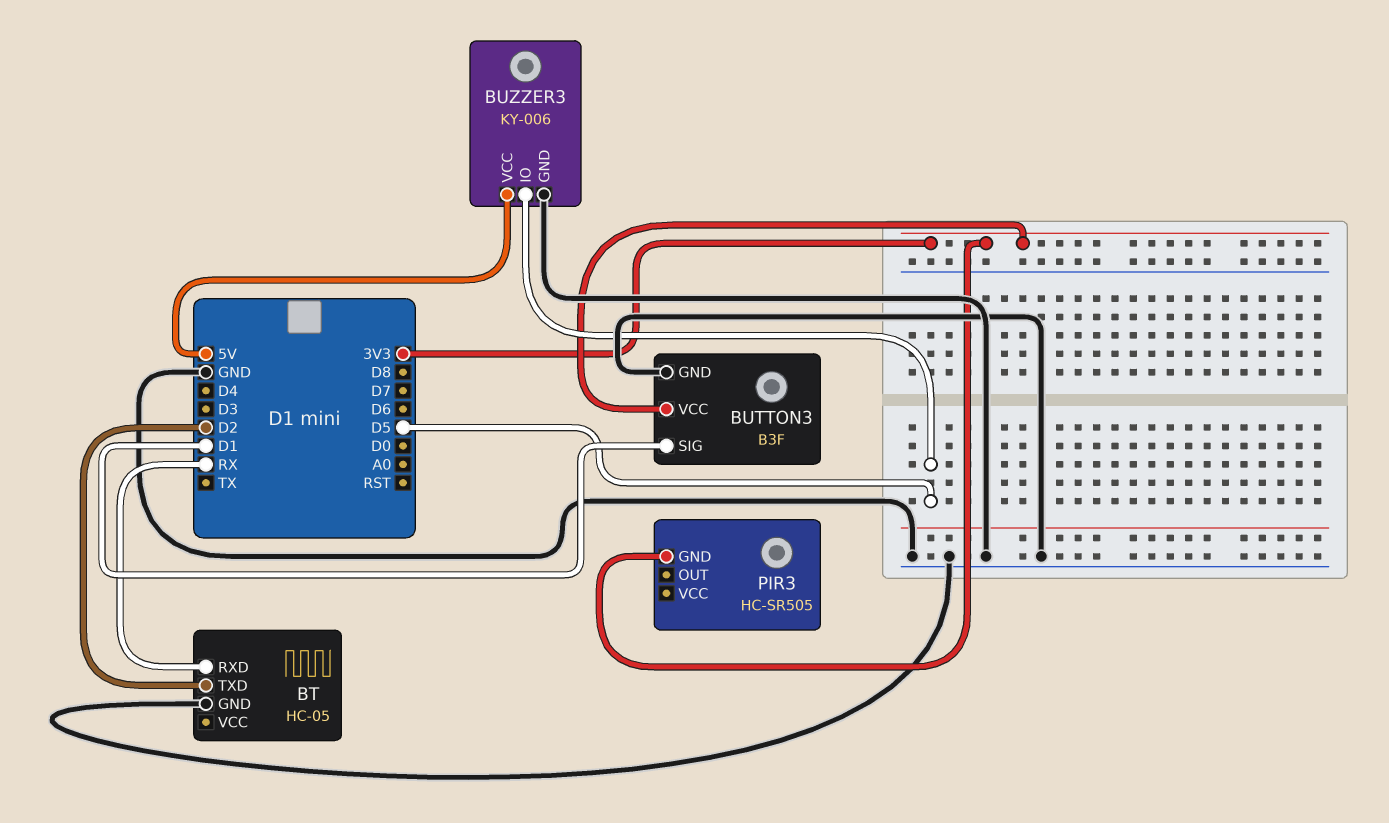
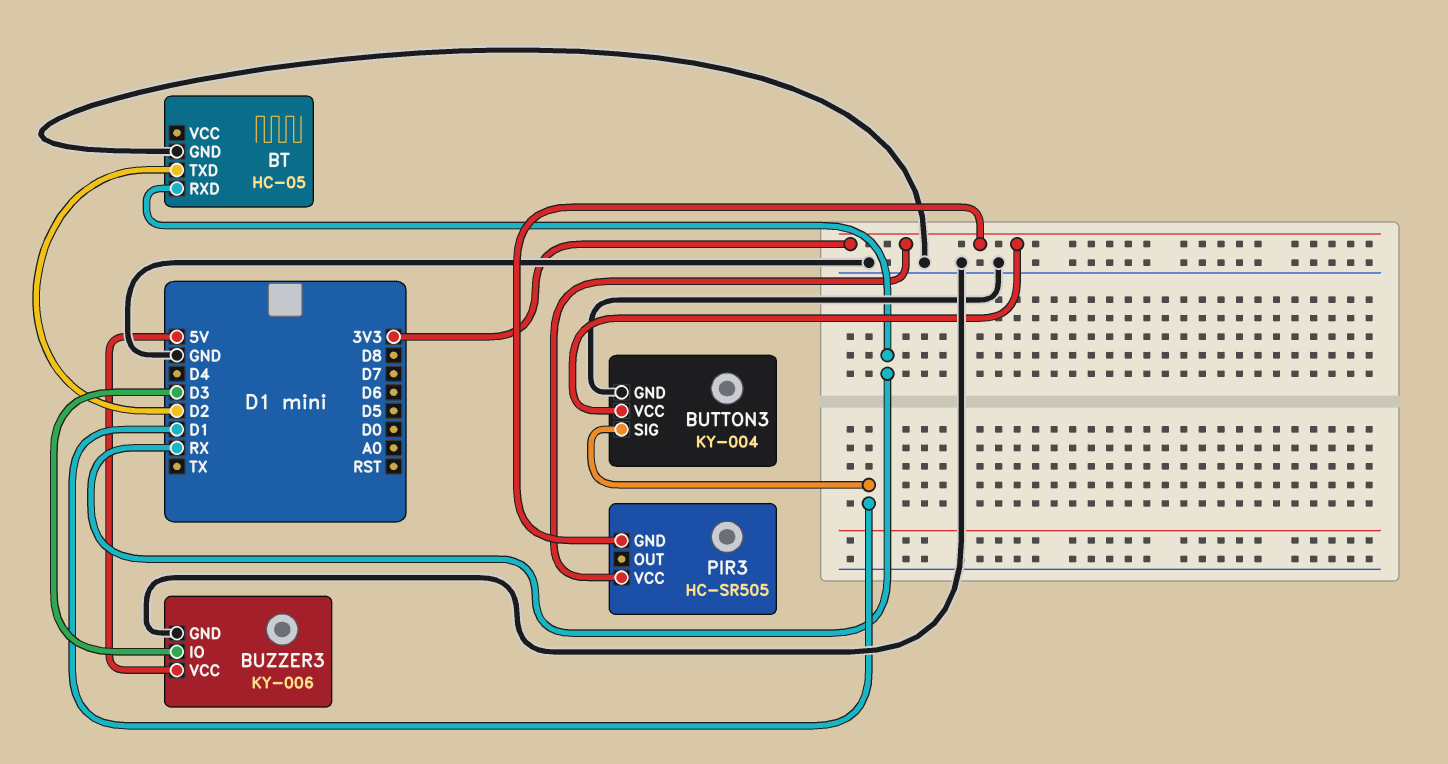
BUTTON3: B3F -> KY-004
BUZZER3 pin IO: D5 -> D3
PIR3 pin VCC: none -> 3V3

